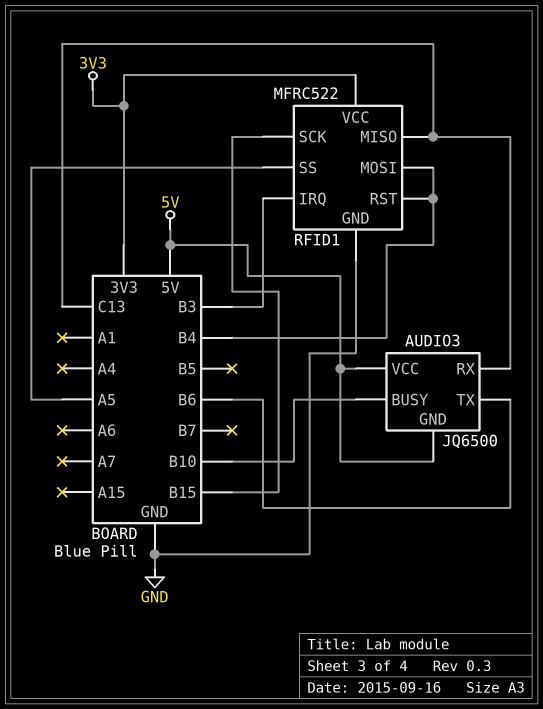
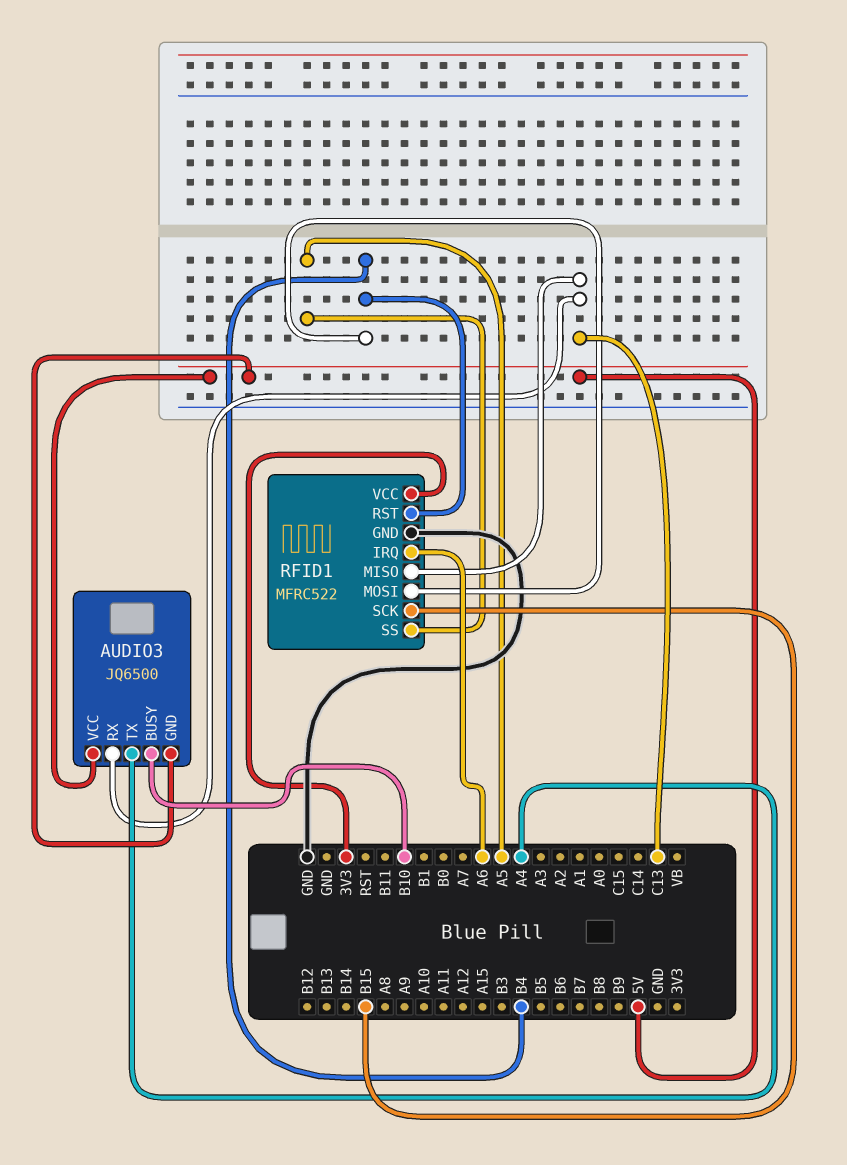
AUDIO3 pin TX: B6 -> A4
RFID1 pin IRQ: B3 -> A6

